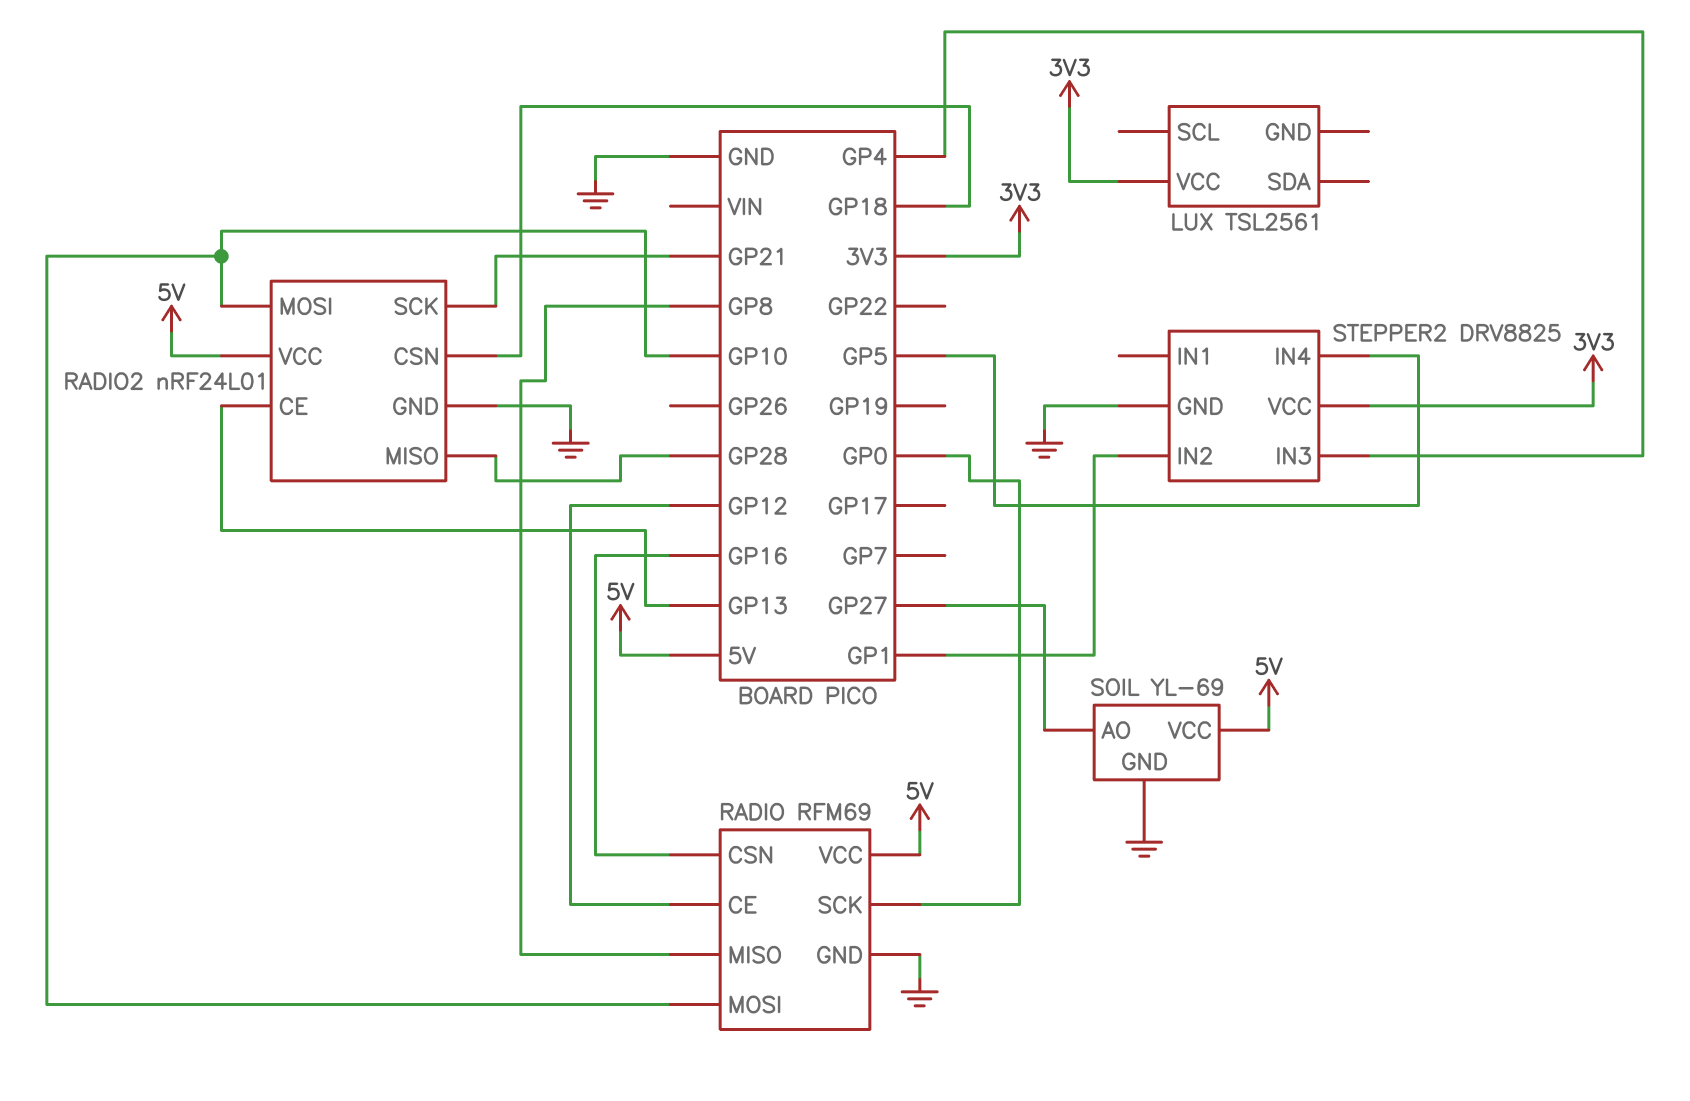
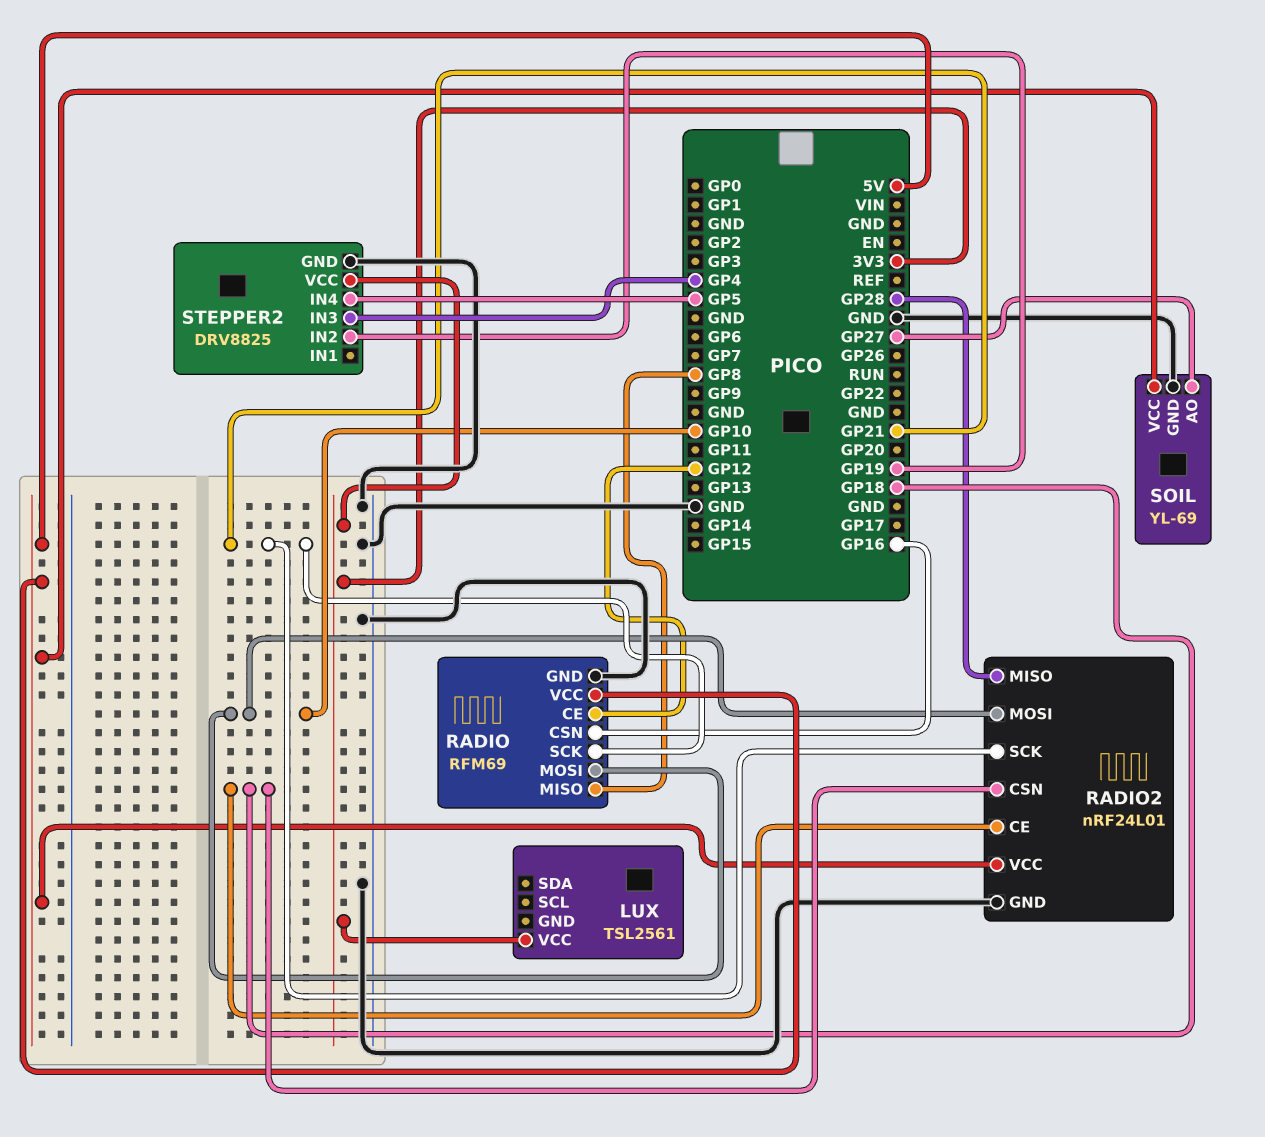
RADIO pin SCK: GP0 -> GP21
RADIO2 pin CE: GP13 -> GP18
STEPPER2 pin IN2: GP1 -> GP19

